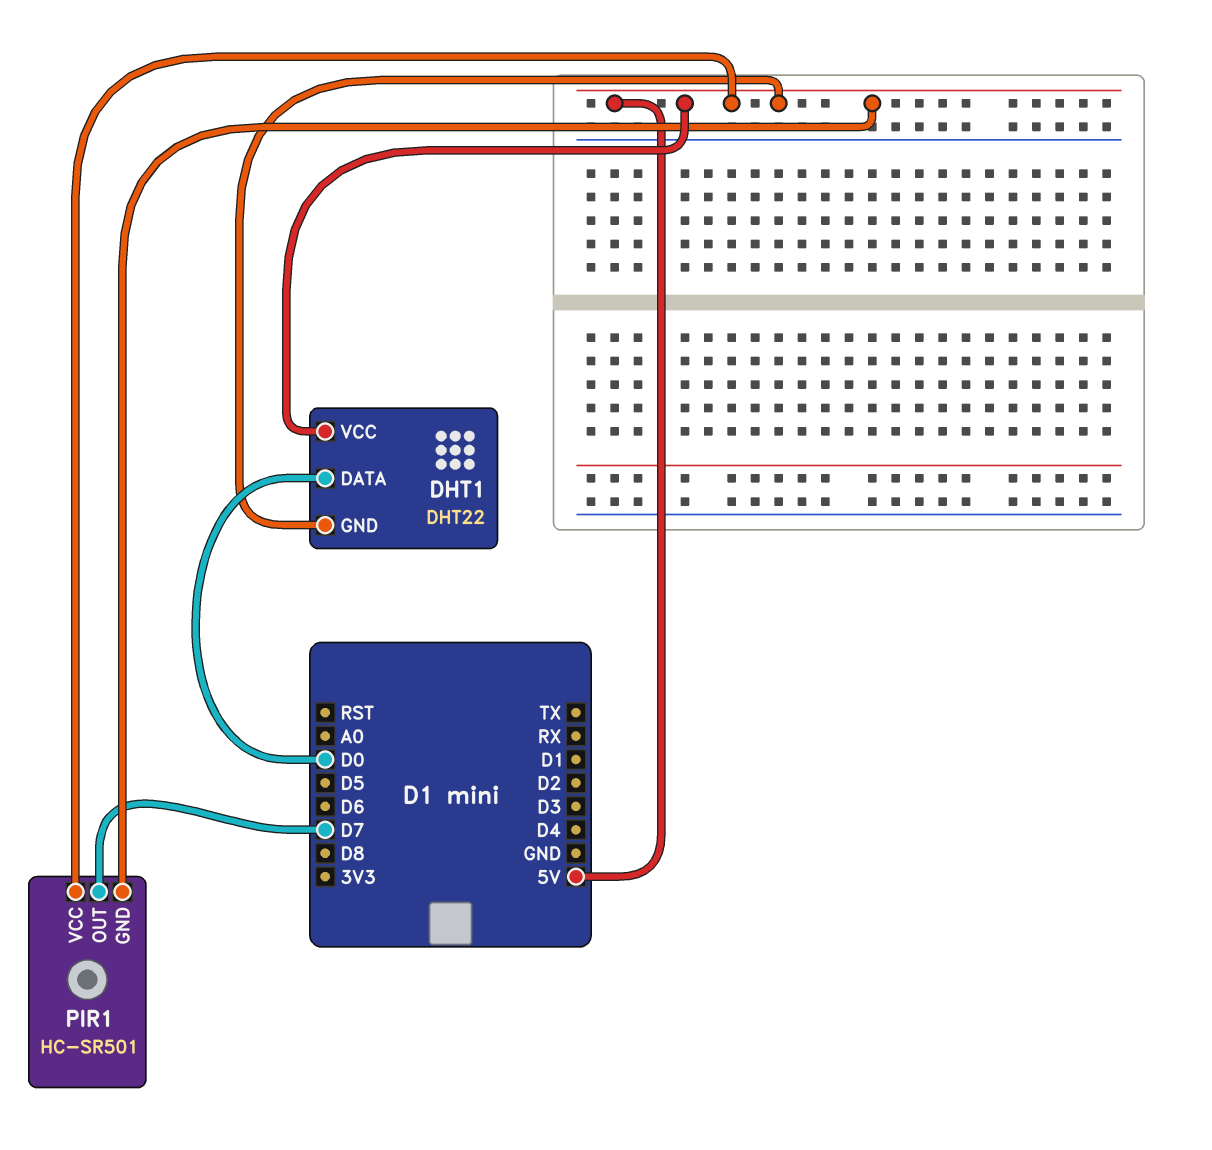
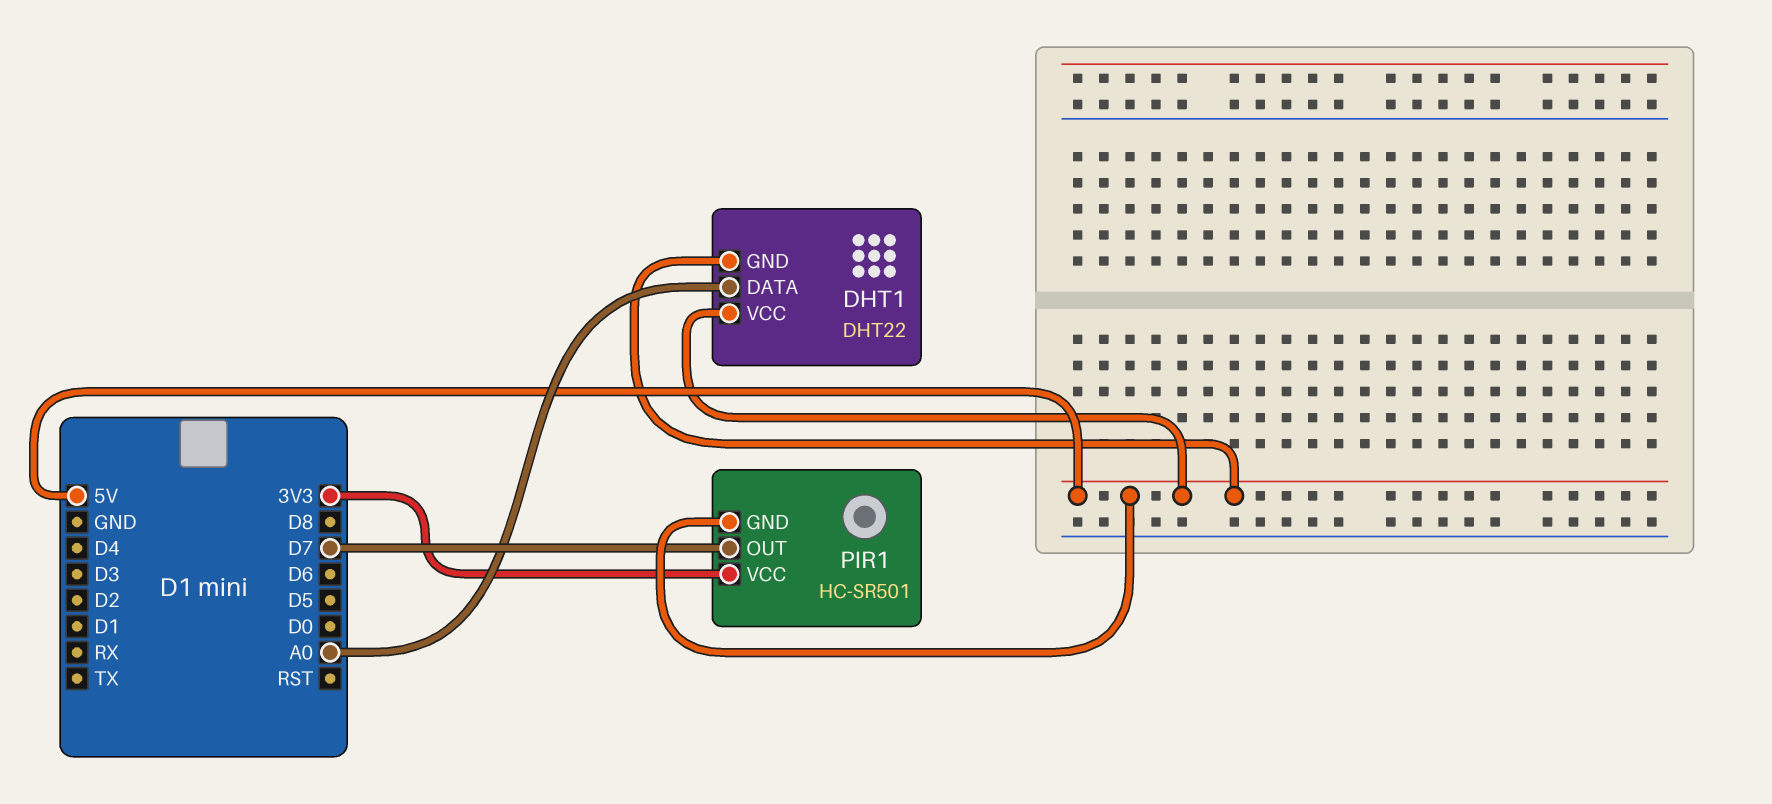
DHT1 pin DATA: D0 -> A0
PIR1 pin VCC: 5V -> 3V3

